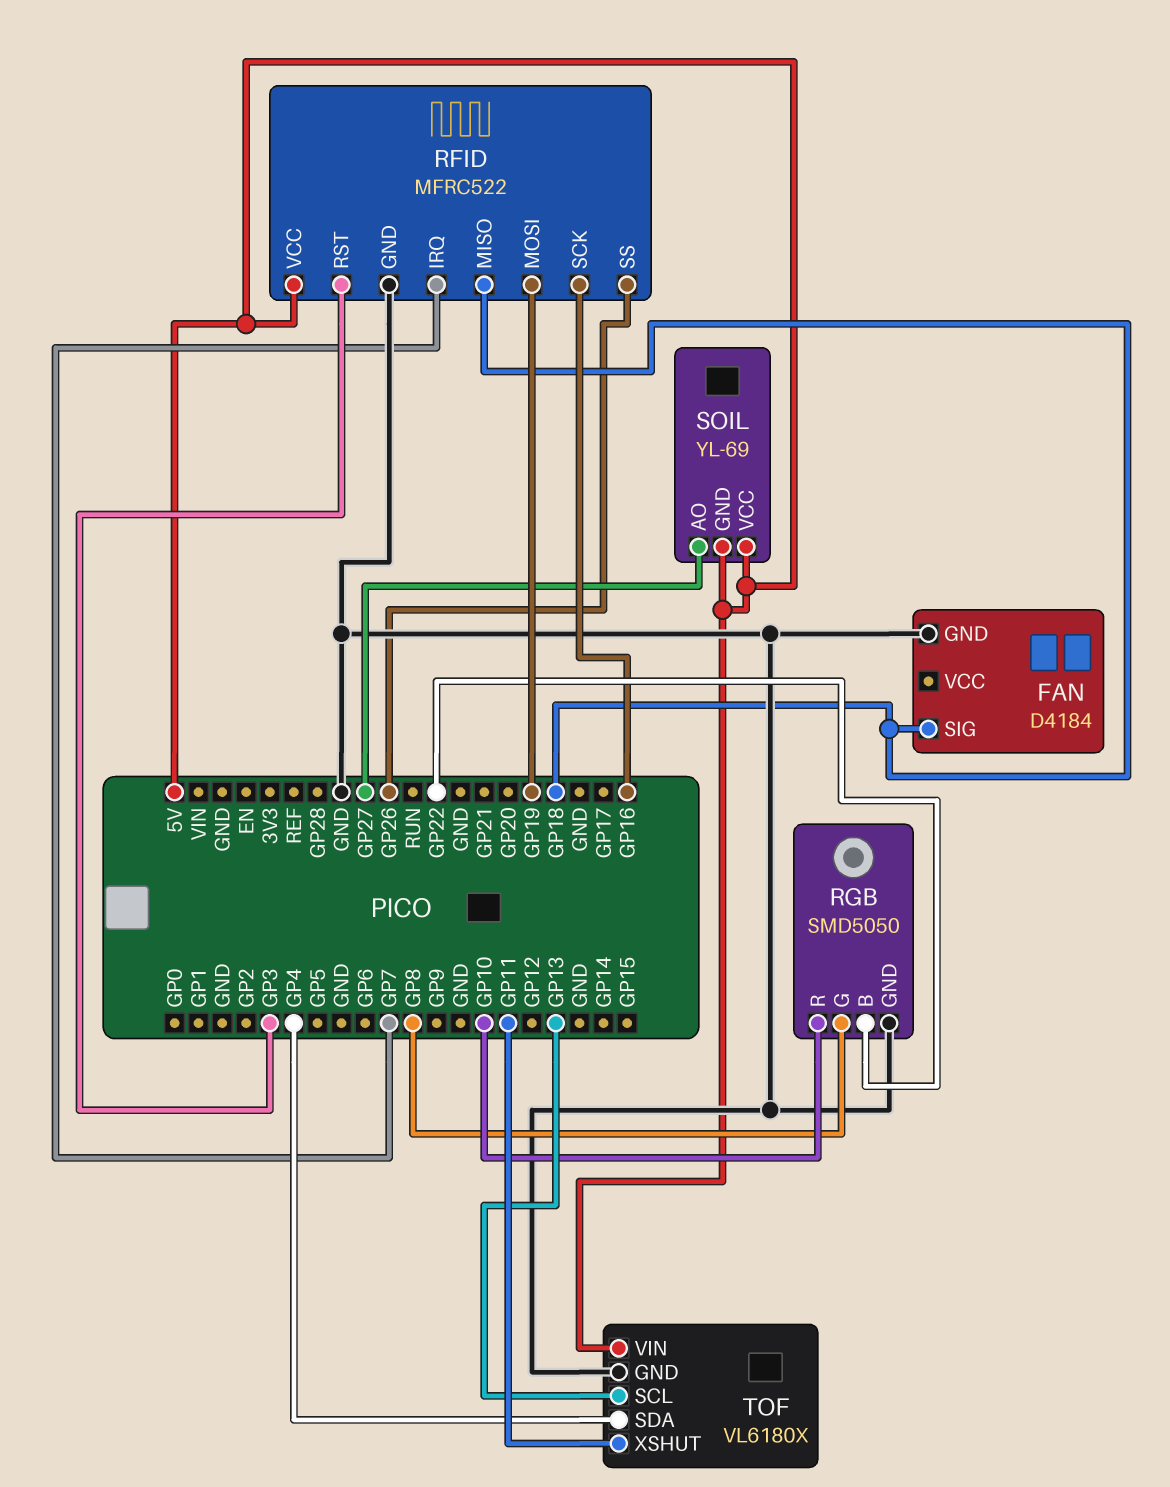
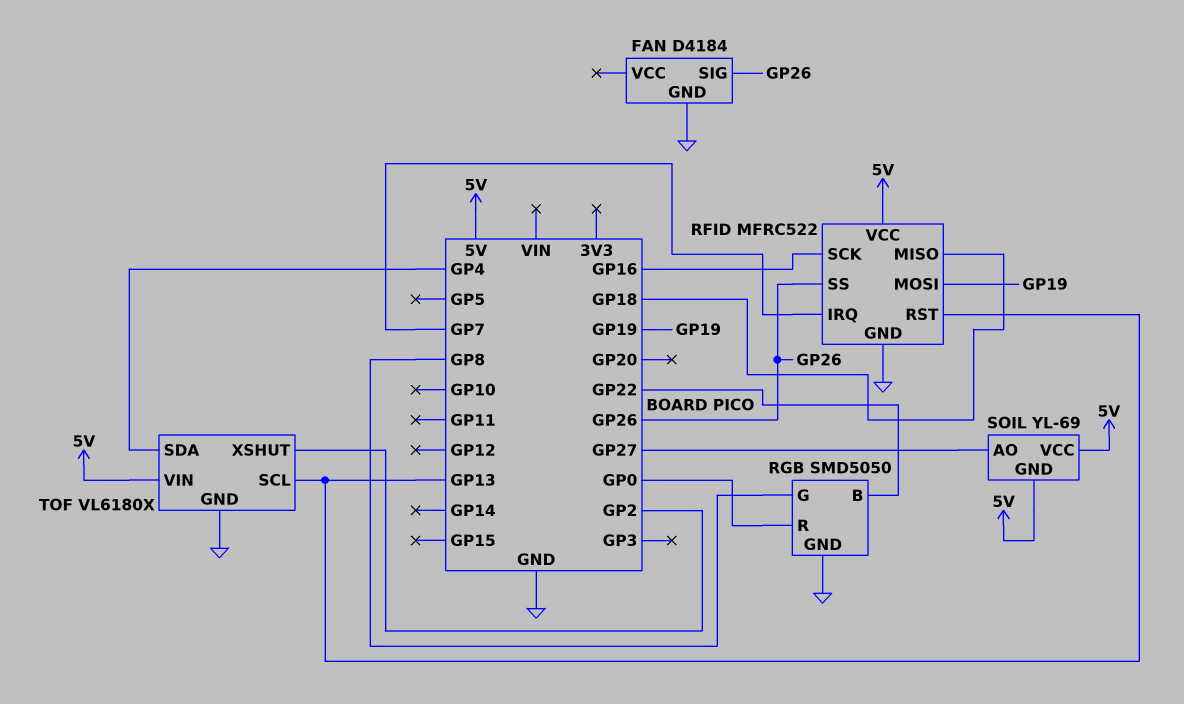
FAN pin SIG: GP18 -> GP26
RFID pin RST: GP3 -> GP13
RGB pin R: GP10 -> GP0
TOF pin XSHUT: GP11 -> GP2

